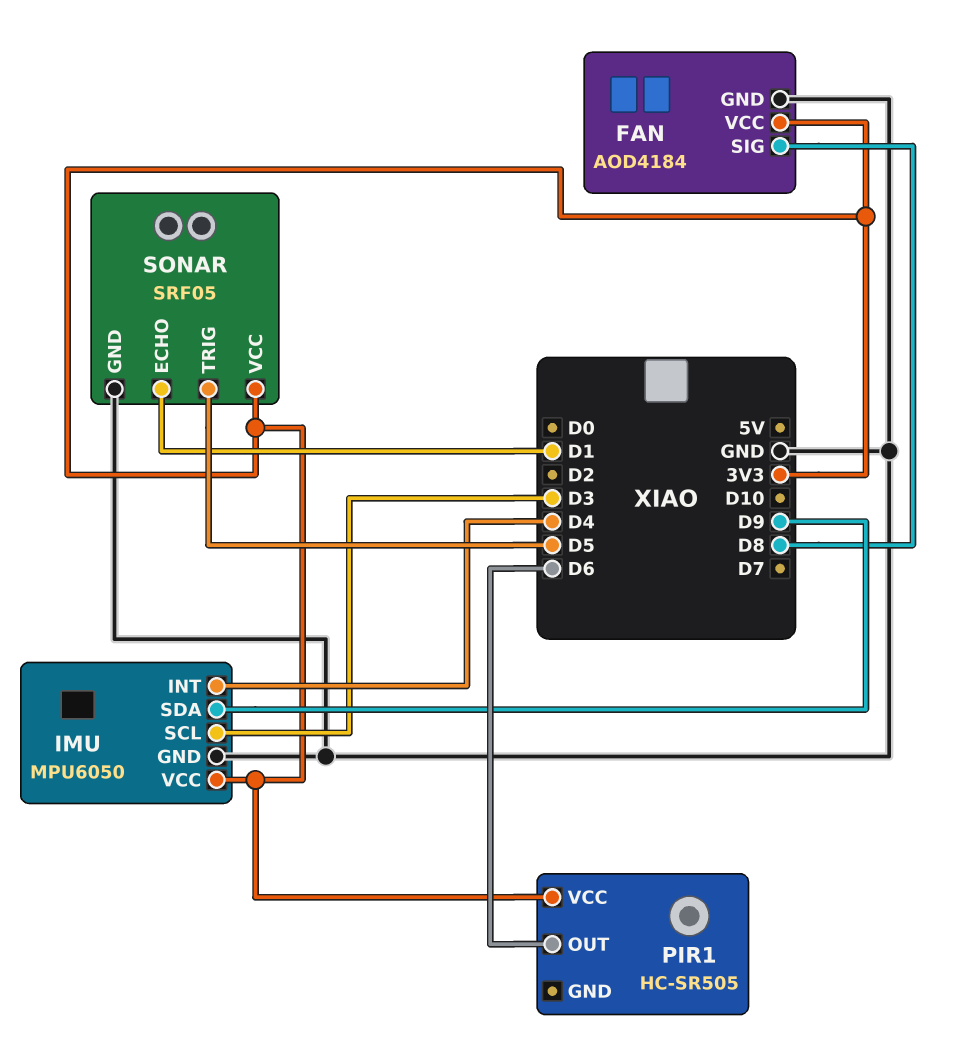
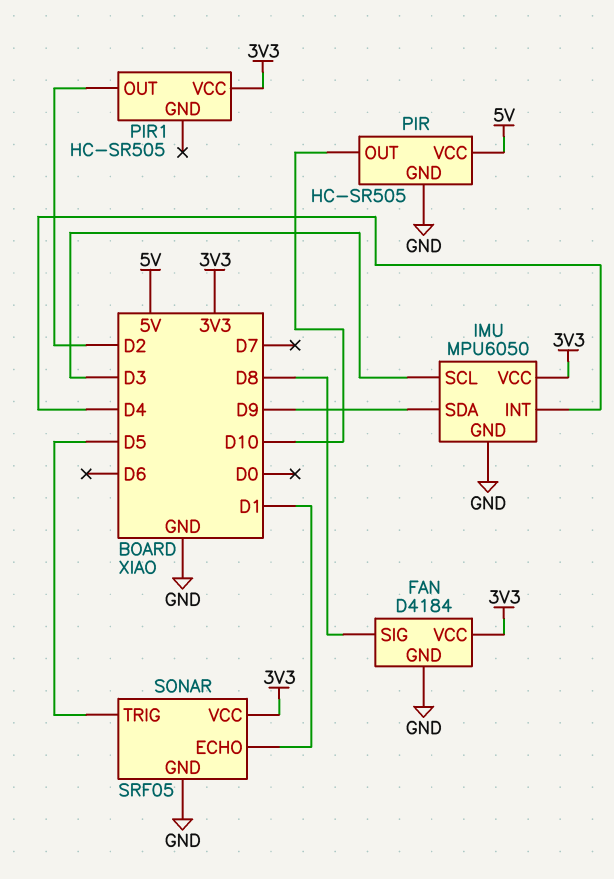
FAN: AOD4184 -> D4184
PIR: none -> HC-SR505
PIR pin GND: none -> GND
PIR pin OUT: none -> D10
PIR pin VCC: none -> 5V
PIR1 pin OUT: D6 -> D2

